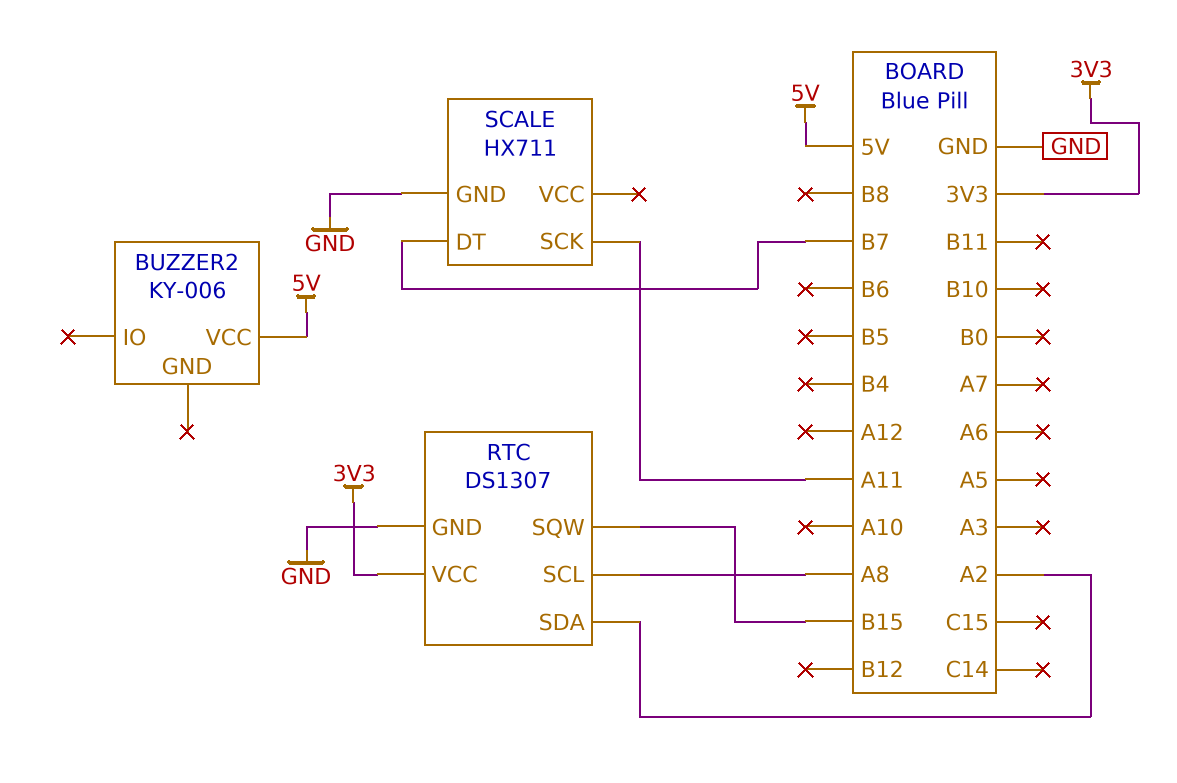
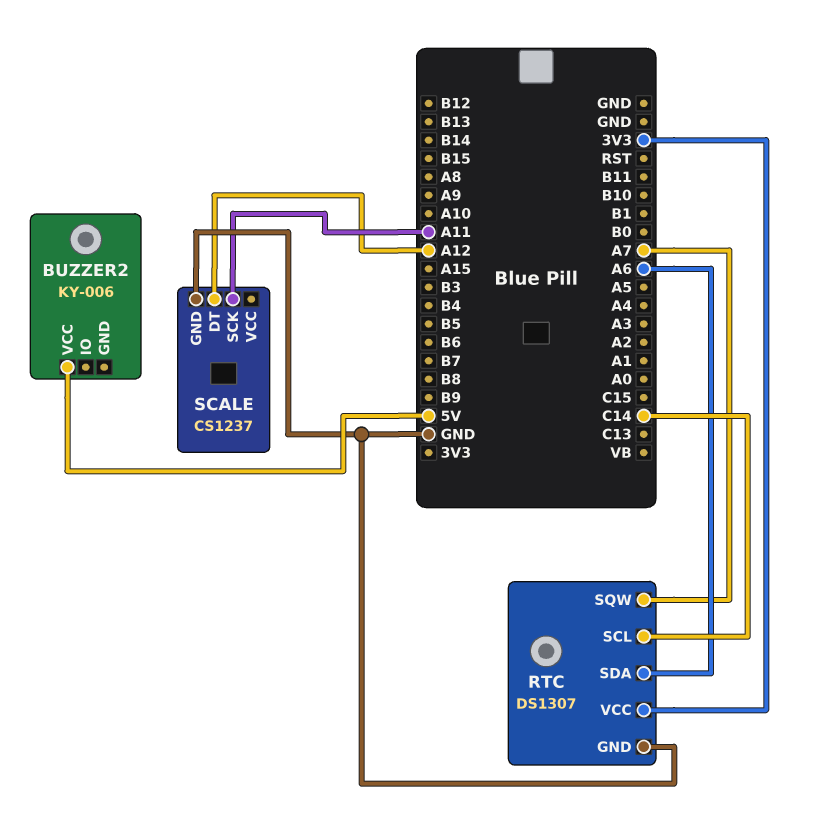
RTC pin SCL: A8 -> C14
RTC pin SDA: A2 -> A6
RTC pin SQW: B15 -> A7
SCALE: HX711 -> CS1237
SCALE pin DT: B7 -> A12

